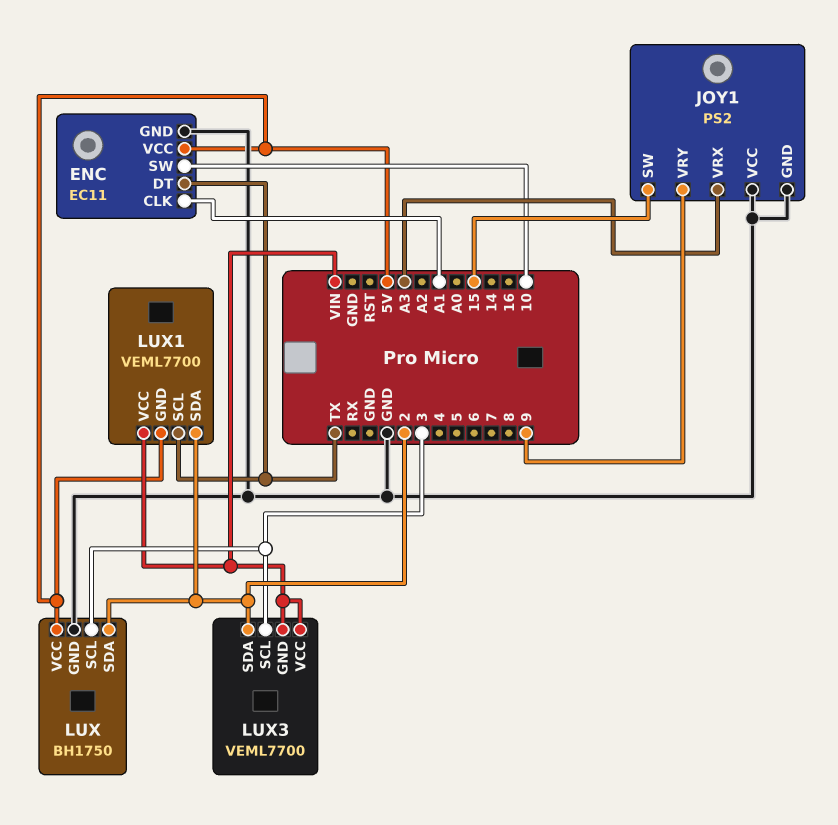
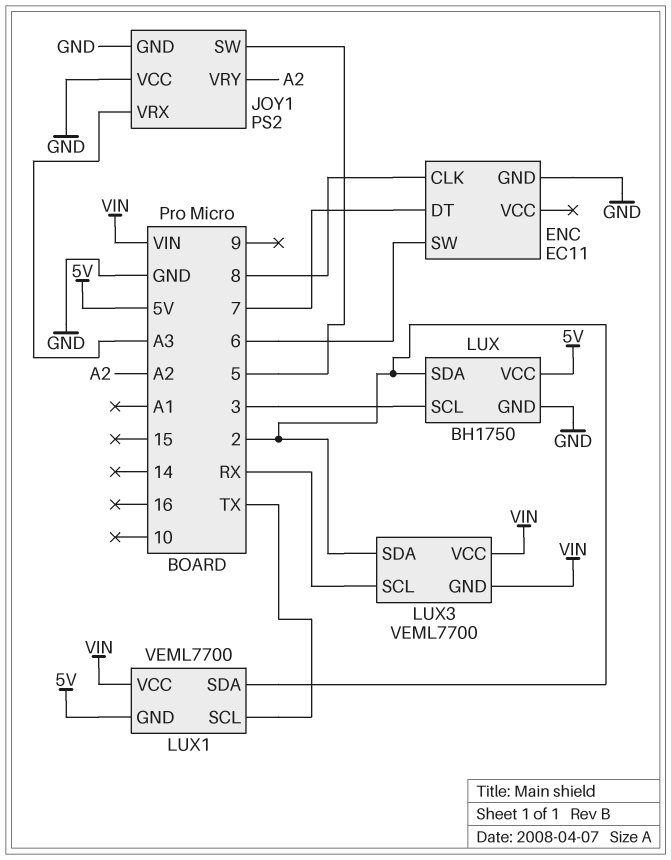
ENC pin CLK: A1 -> 8
ENC pin DT: TX -> 7
ENC pin SW: 10 -> 6
ENC pin VCC: 5V -> none
JOY1 pin SW: 15 -> 5
JOY1 pin VRY: 9 -> A2
LUX3 pin SCL: 3 -> RX

